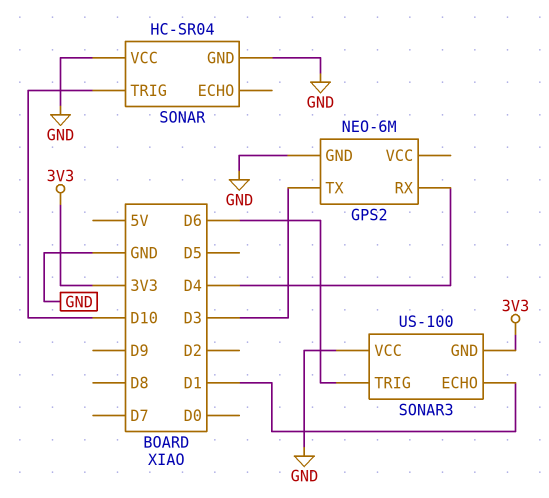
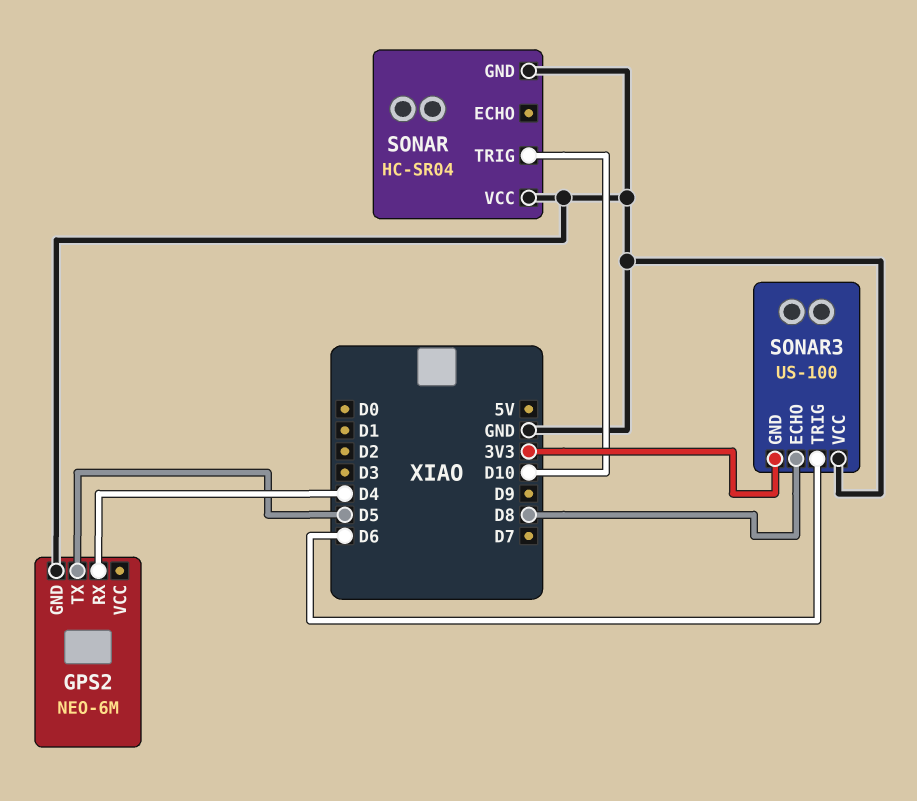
GPS2 pin TX: D3 -> D5
SONAR3 pin ECHO: D1 -> D8

